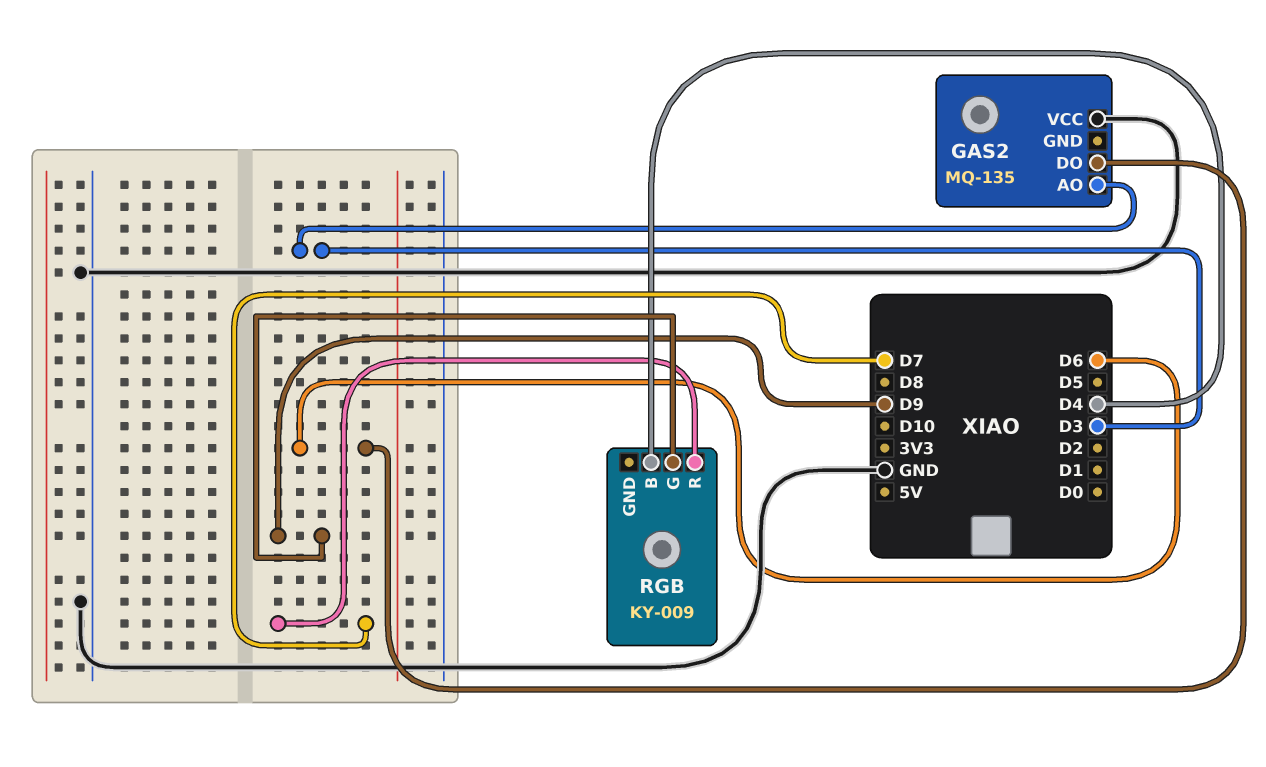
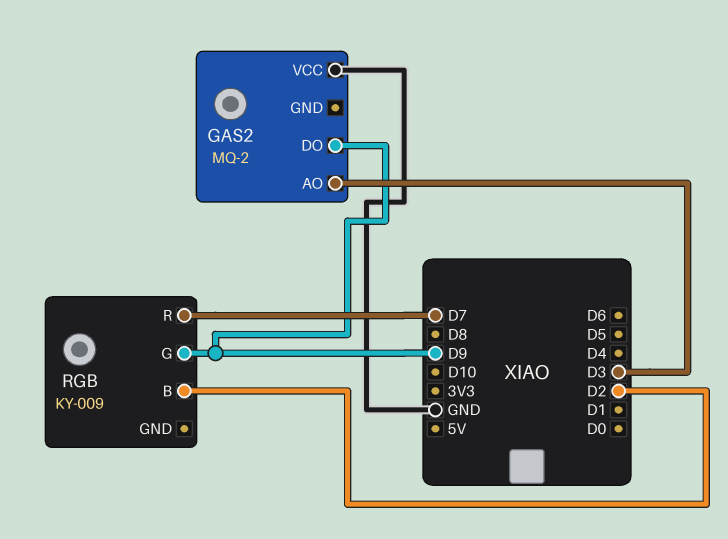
GAS2: MQ-135 -> MQ-2
GAS2 pin DO: D6 -> D9
RGB pin B: D4 -> D2

